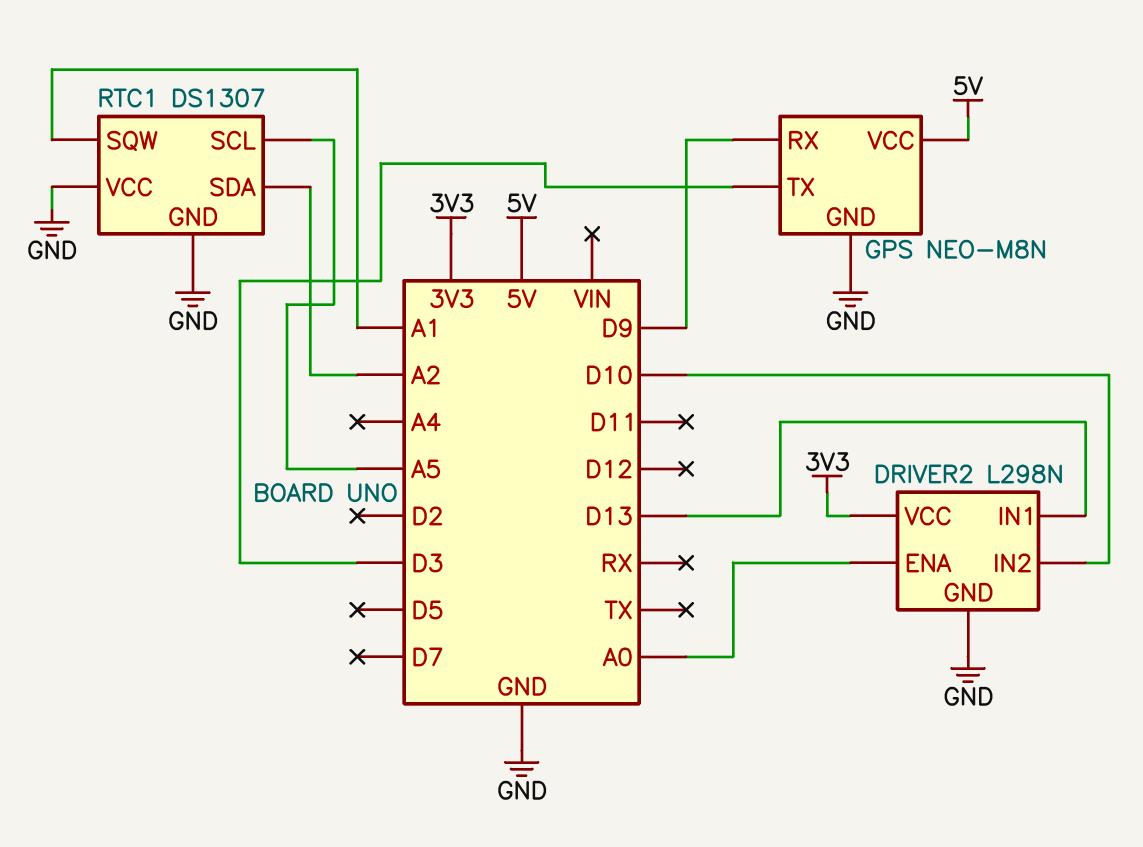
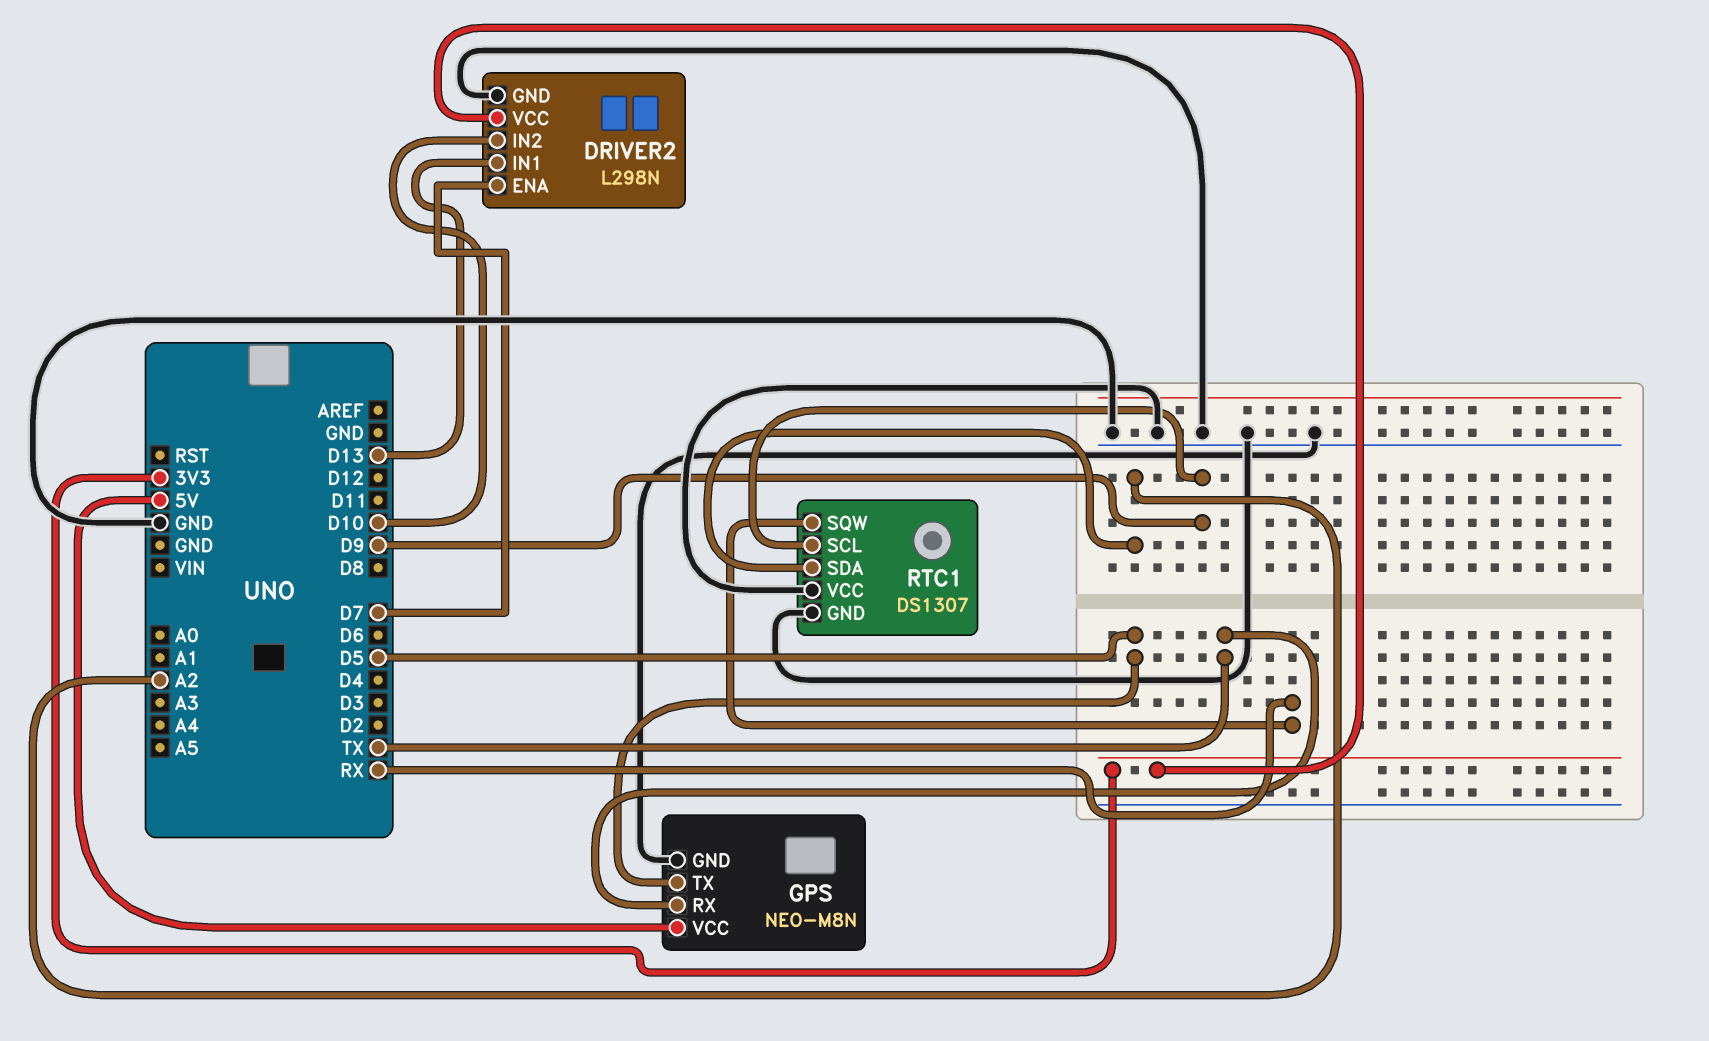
DRIVER2 pin ENA: A0 -> D7
GPS pin RX: D9 -> TX
GPS pin TX: D3 -> D5
RTC1 pin SCL: A5 -> D9
RTC1 pin SQW: A1 -> RX

